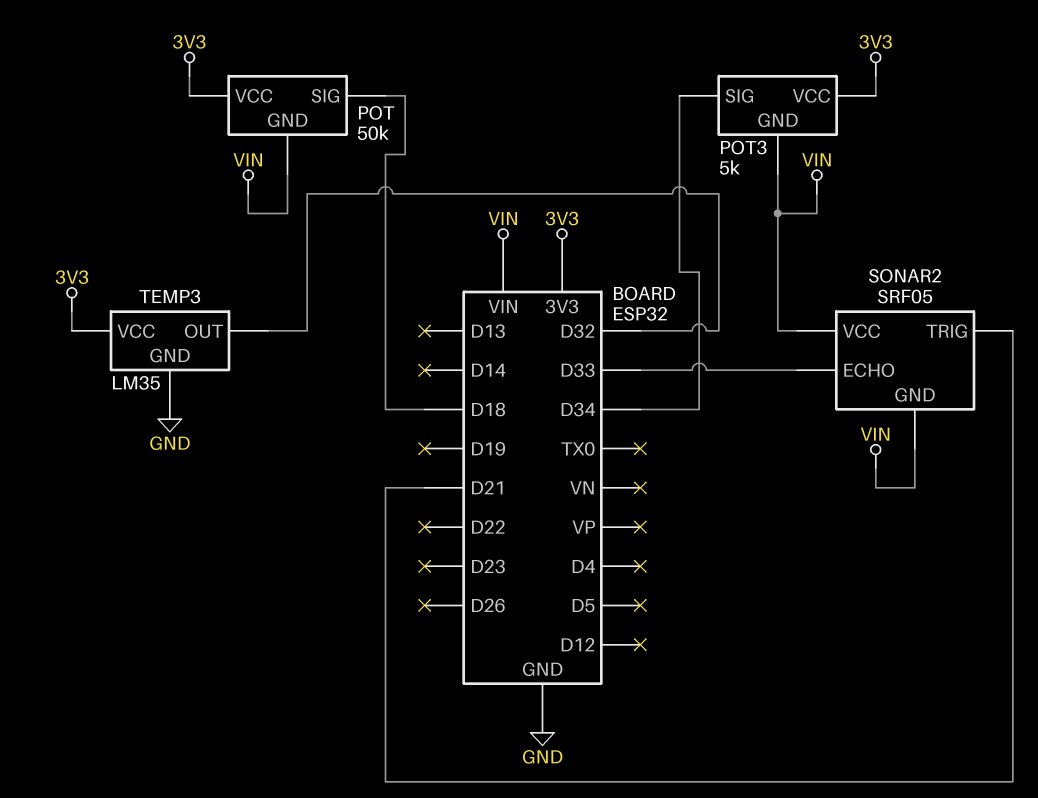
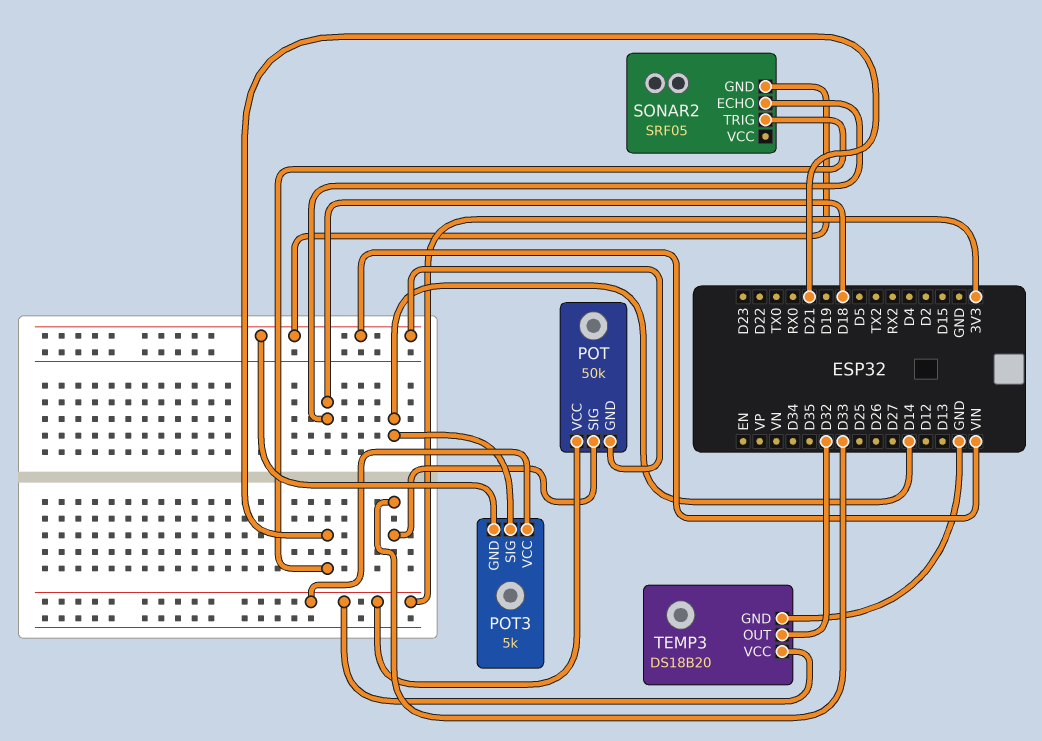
POT pin SIG: D18 -> D33
POT3 pin SIG: D34 -> D14
SONAR2 pin ECHO: D33 -> D18
SONAR2 pin VCC: VIN -> none
TEMP3: LM35 -> DS18B20

